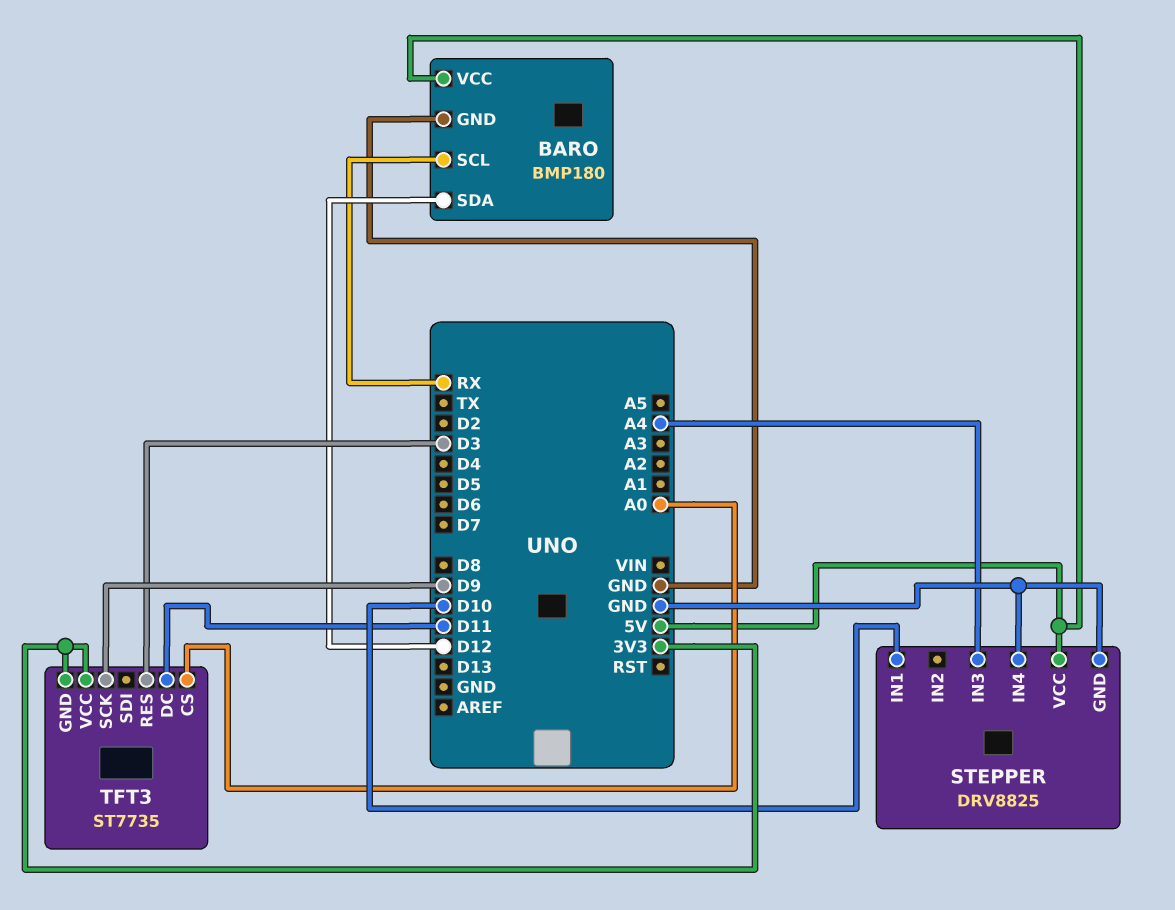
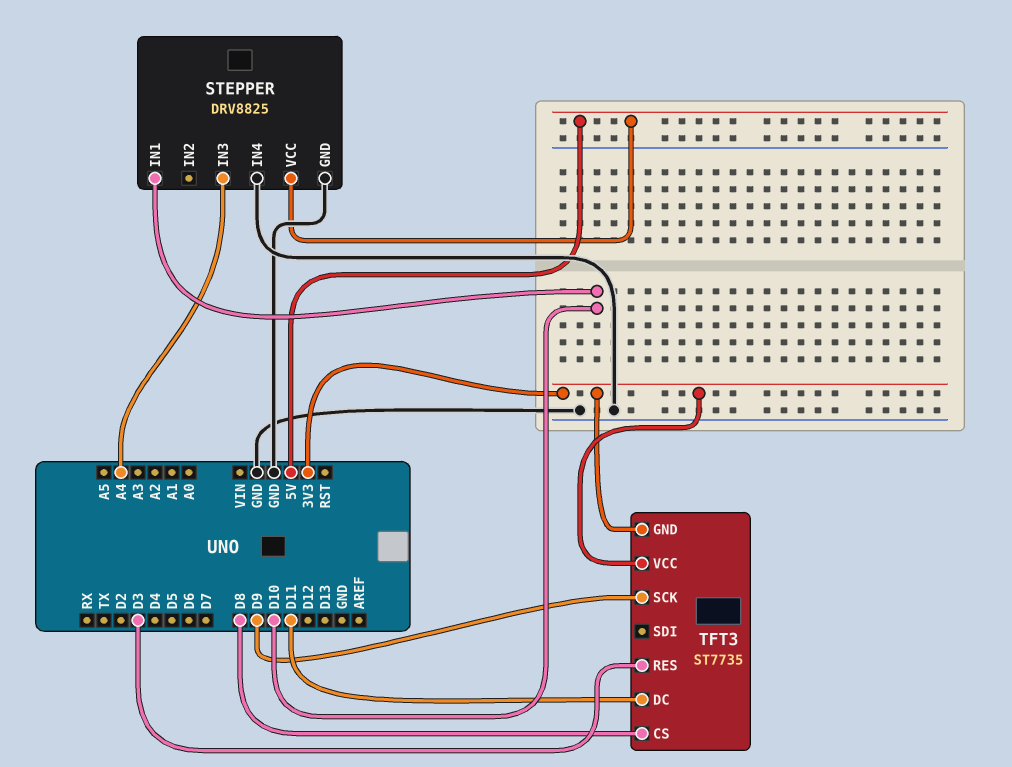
BARO: BMP180 -> none
BARO pin GND: GND -> none
BARO pin SCL: RX -> none
BARO pin SDA: D12 -> none
BARO pin VCC: 5V -> none
TFT3 pin CS: A0 -> D8

